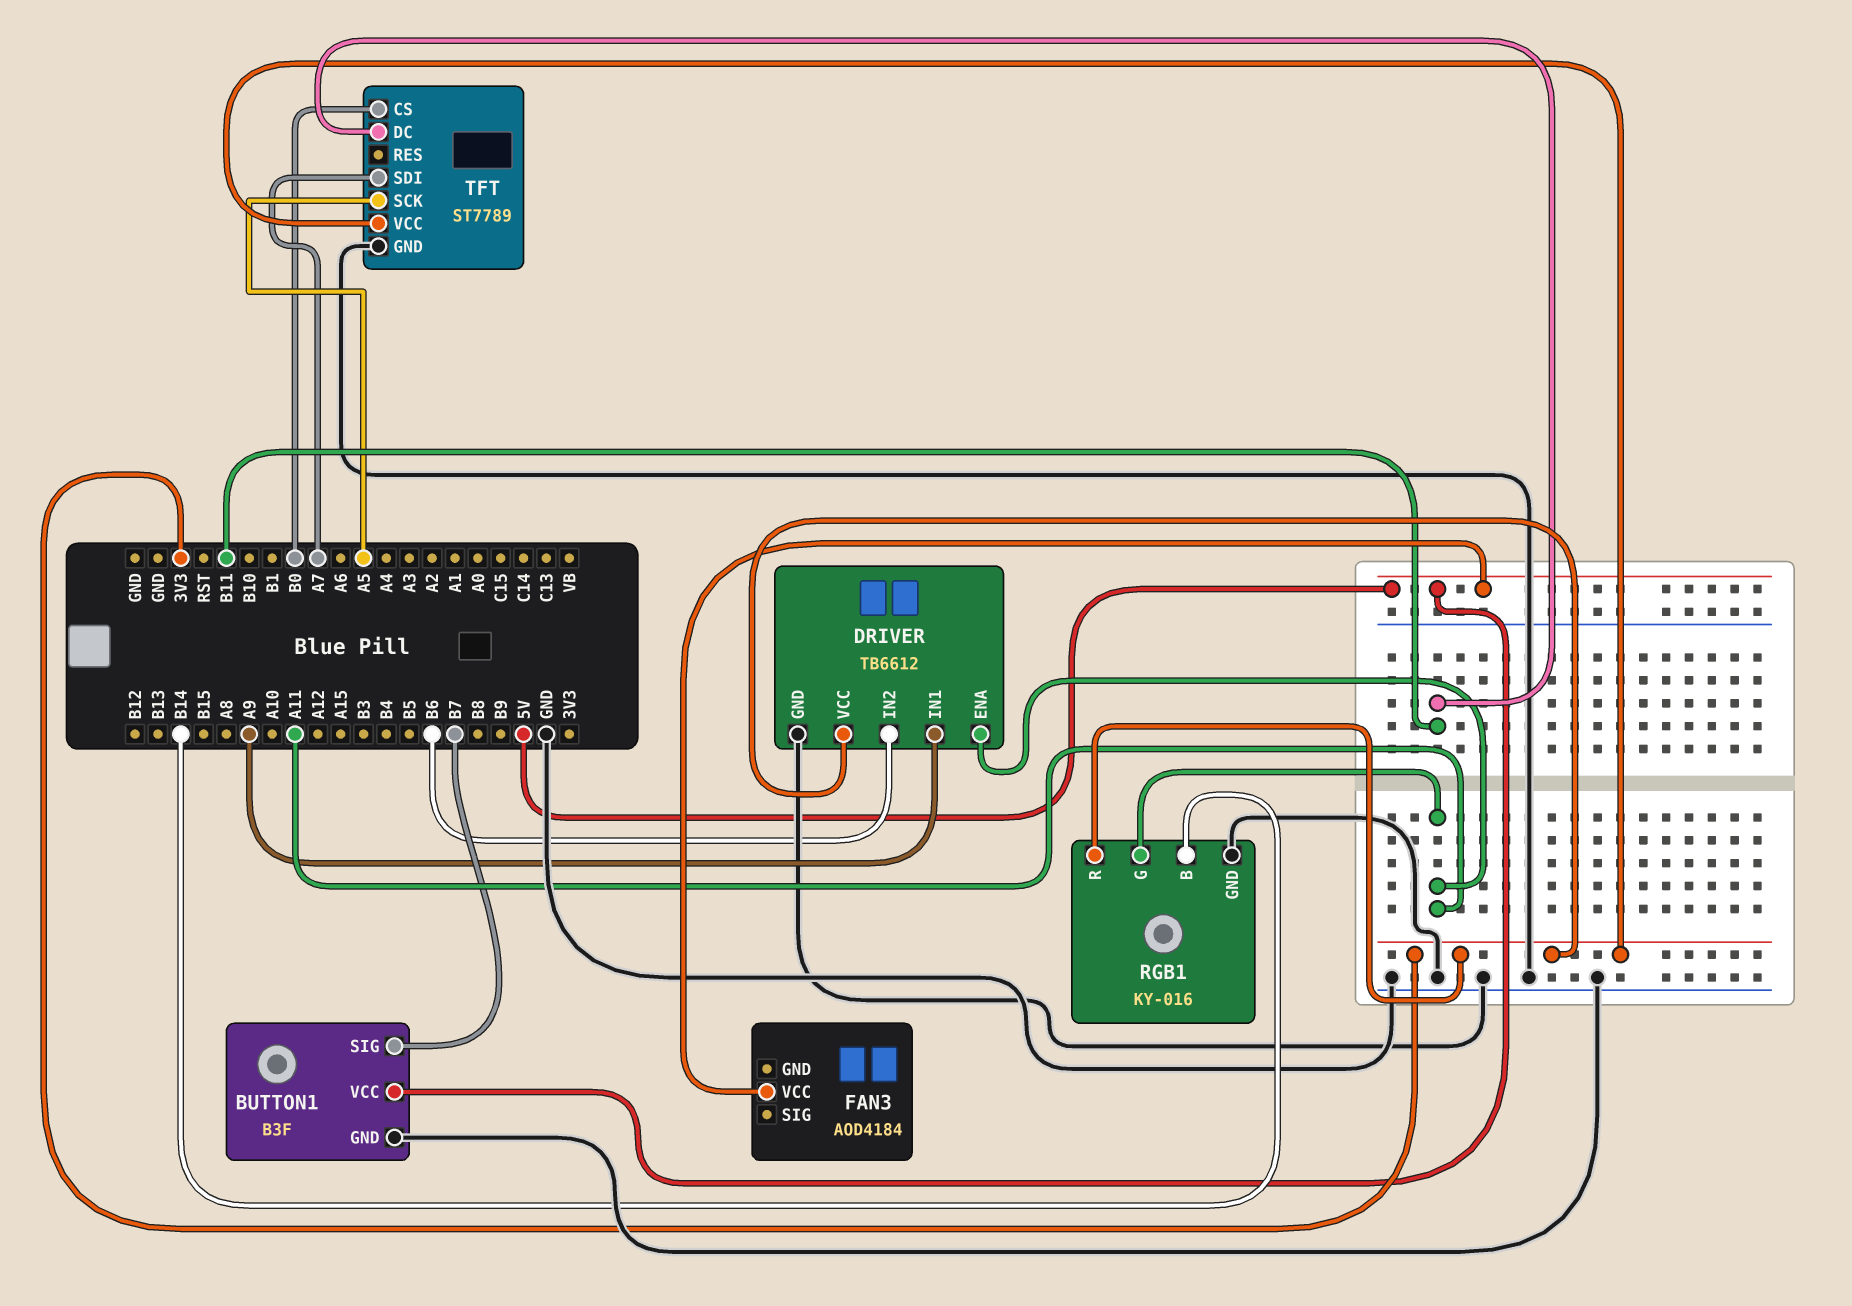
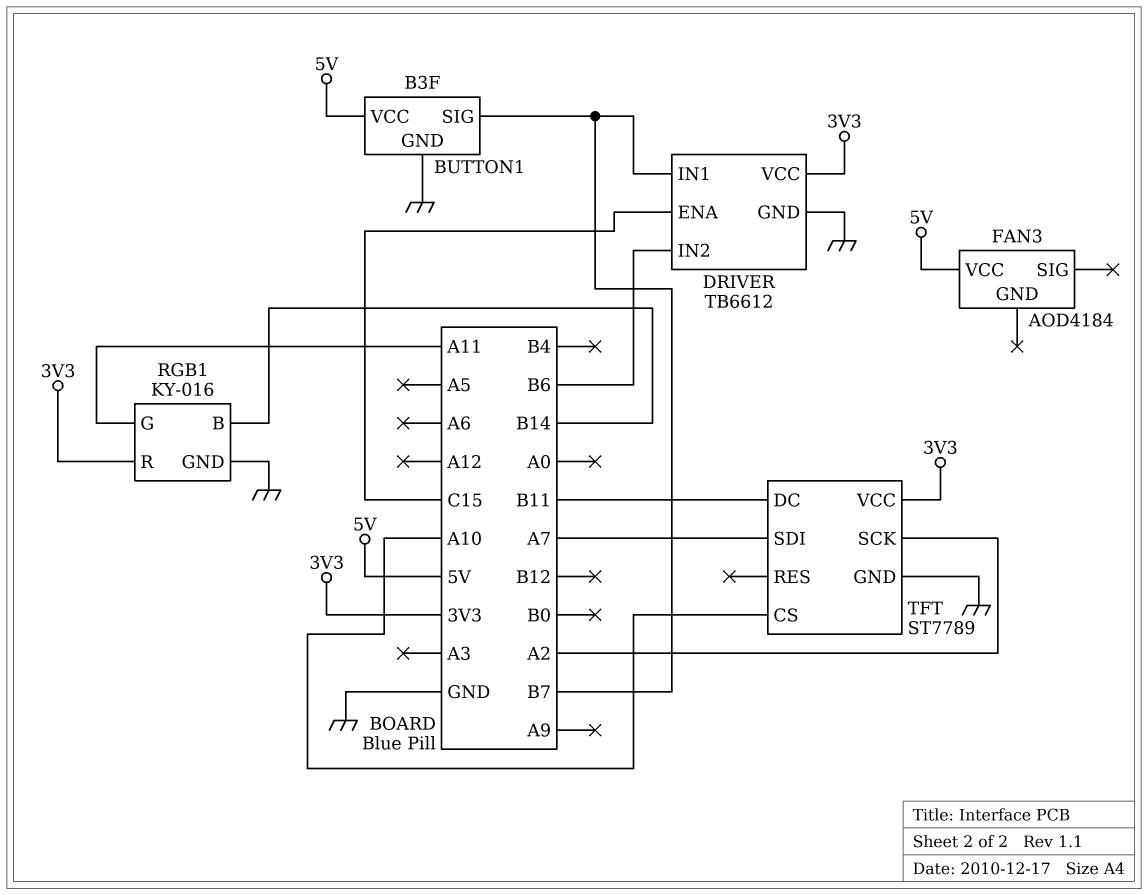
DRIVER pin ENA: A11 -> C15
DRIVER pin IN1: A9 -> B7
TFT pin CS: B0 -> A10
TFT pin SCK: A5 -> A2

